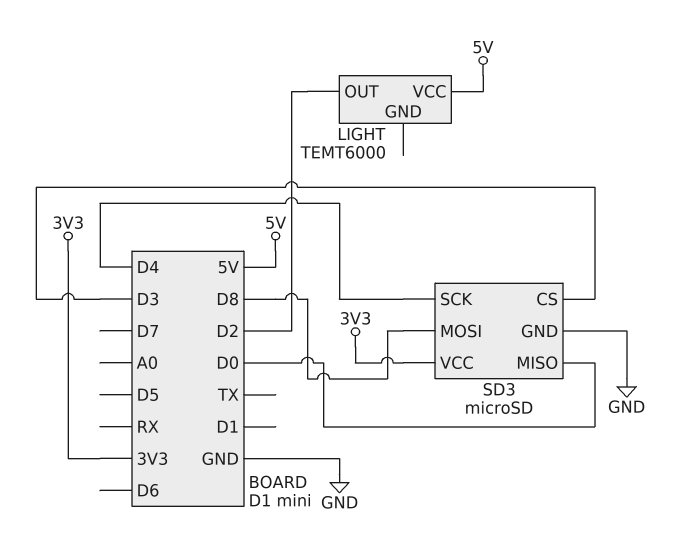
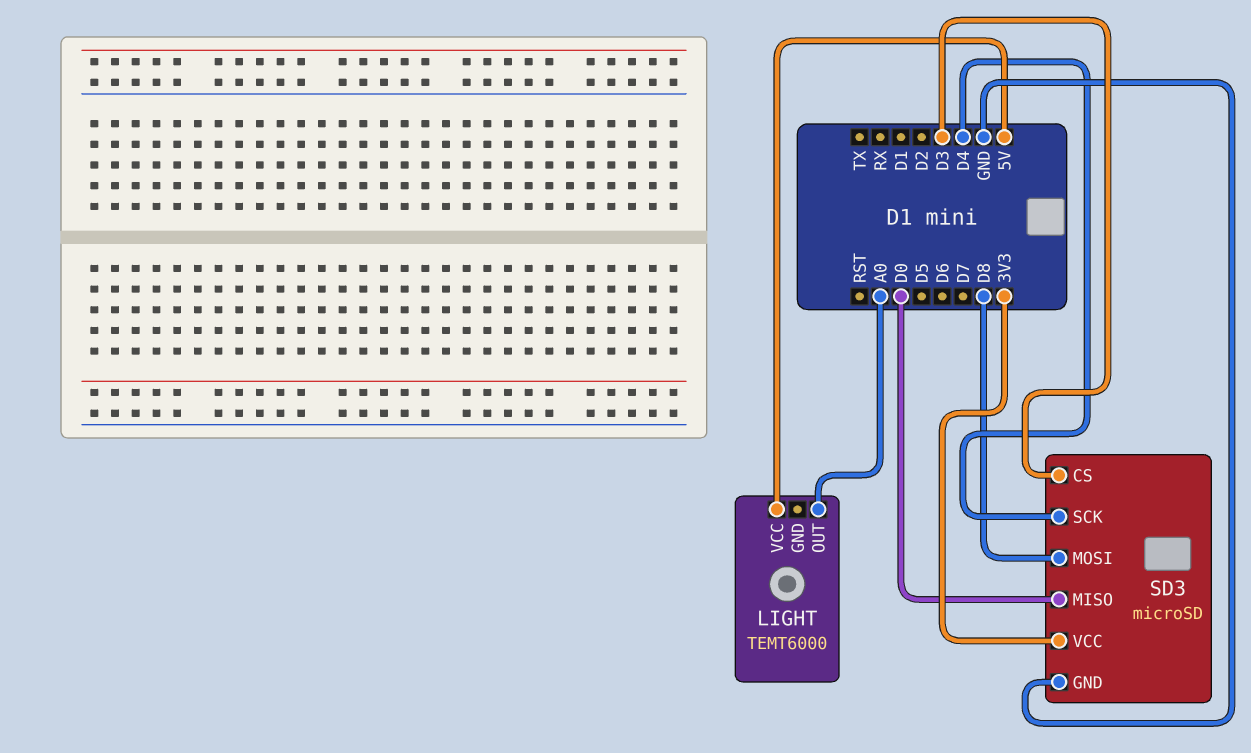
LIGHT pin OUT: D2 -> A0

